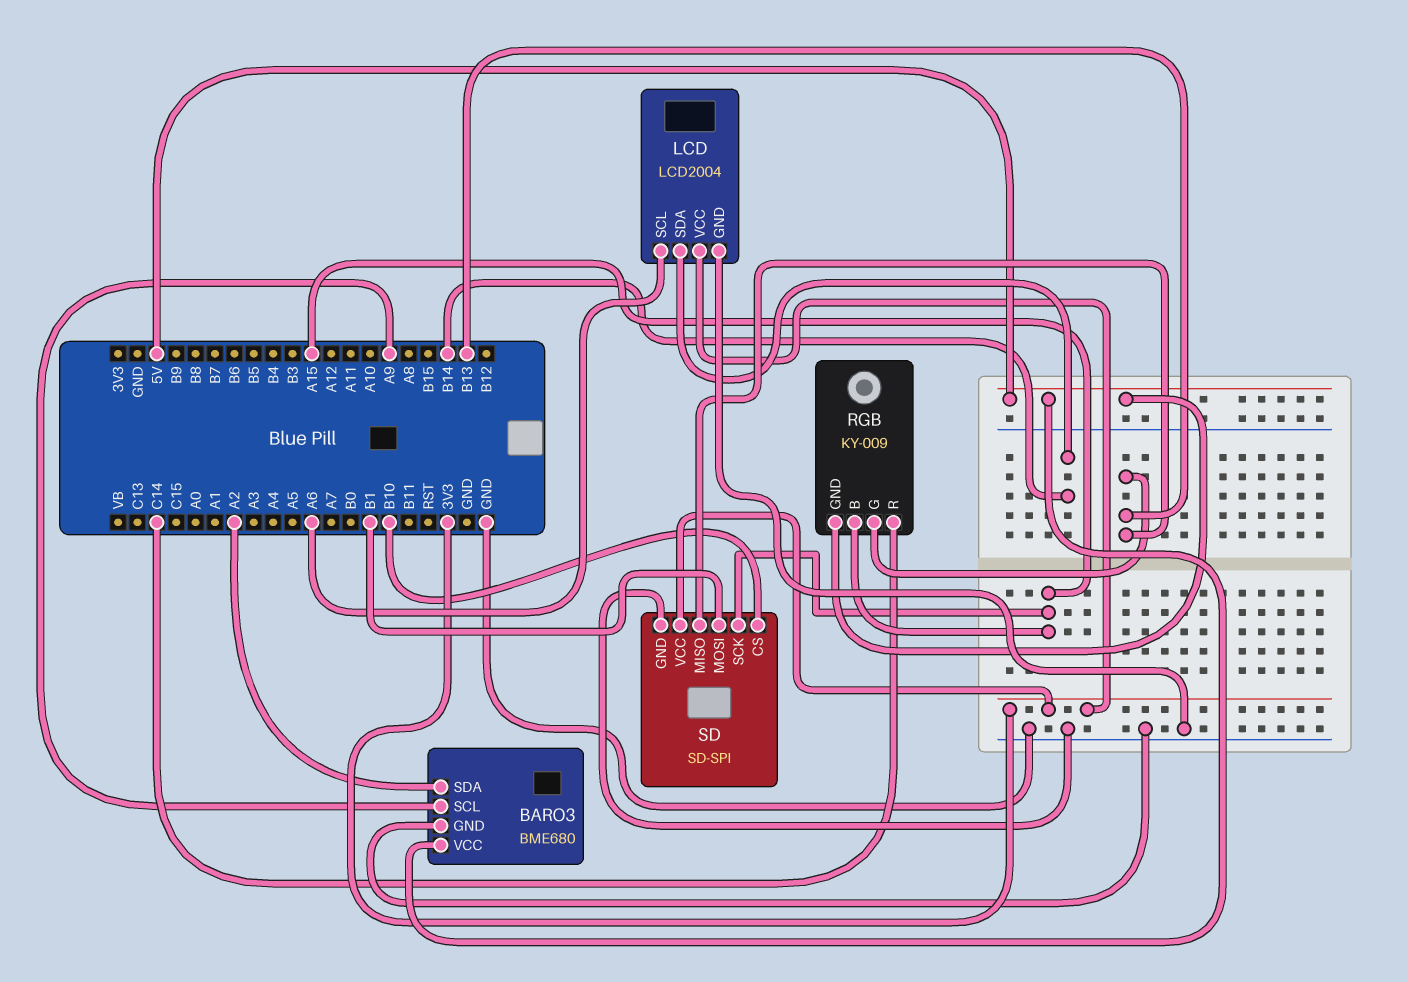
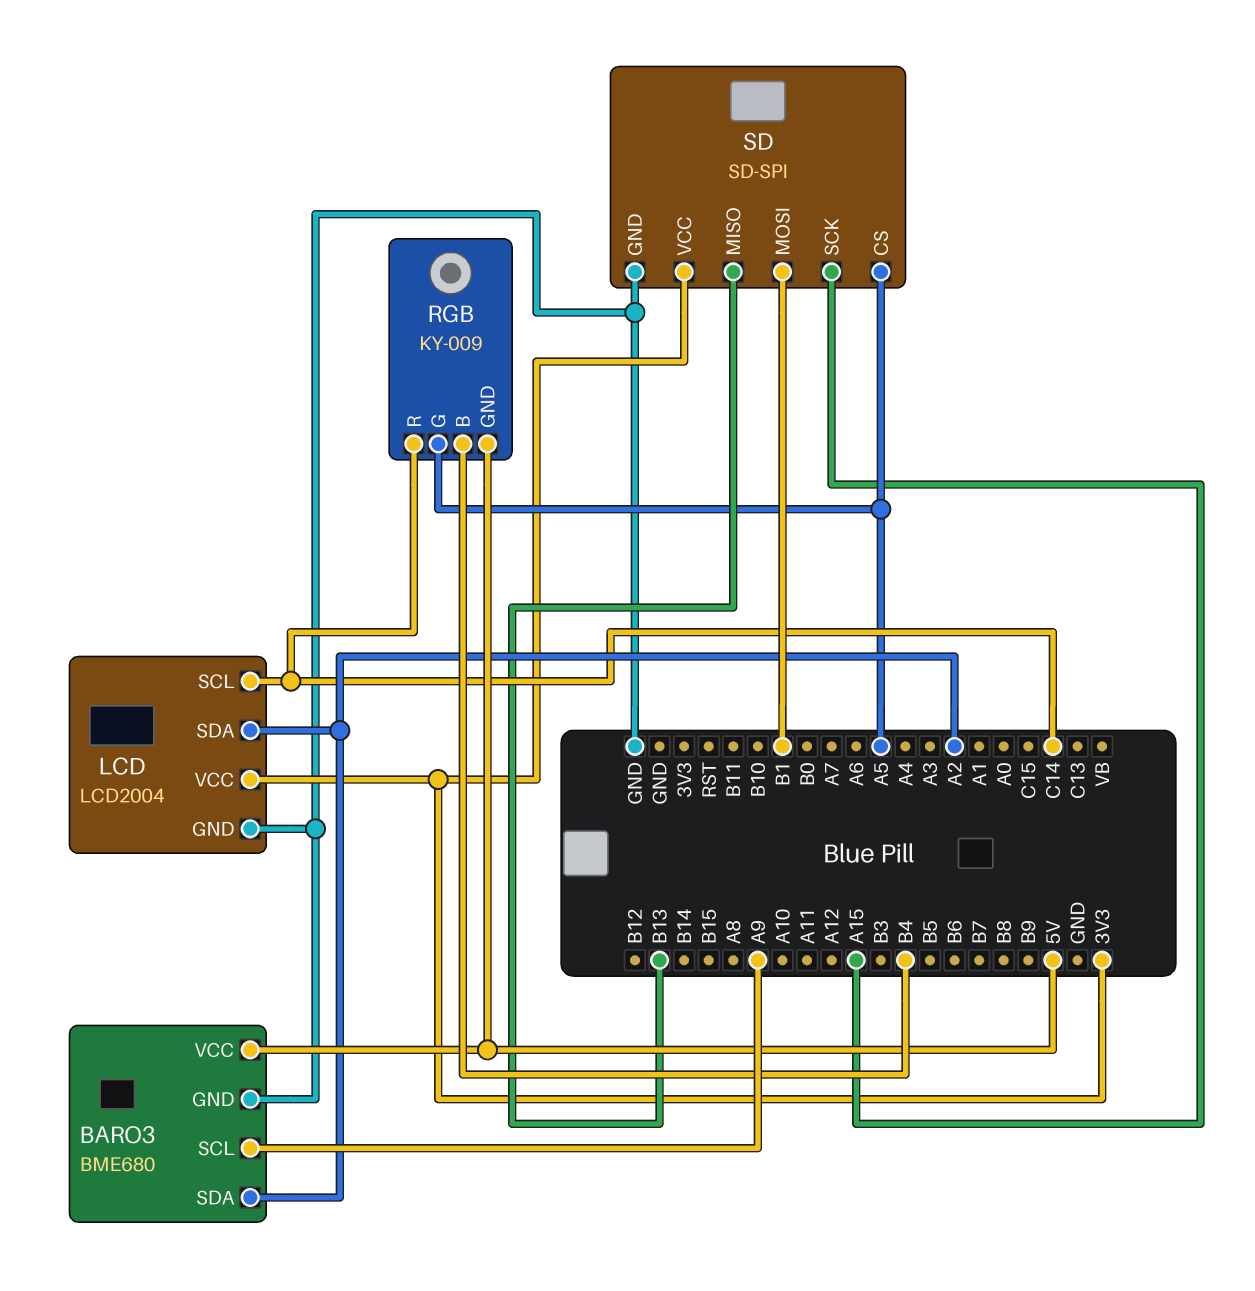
LCD pin SCL: A6 -> C14
LCD pin SDA: B14 -> A2
RGB pin B: A15 -> B4
RGB pin G: B13 -> A5
SD pin CS: B10 -> A5

